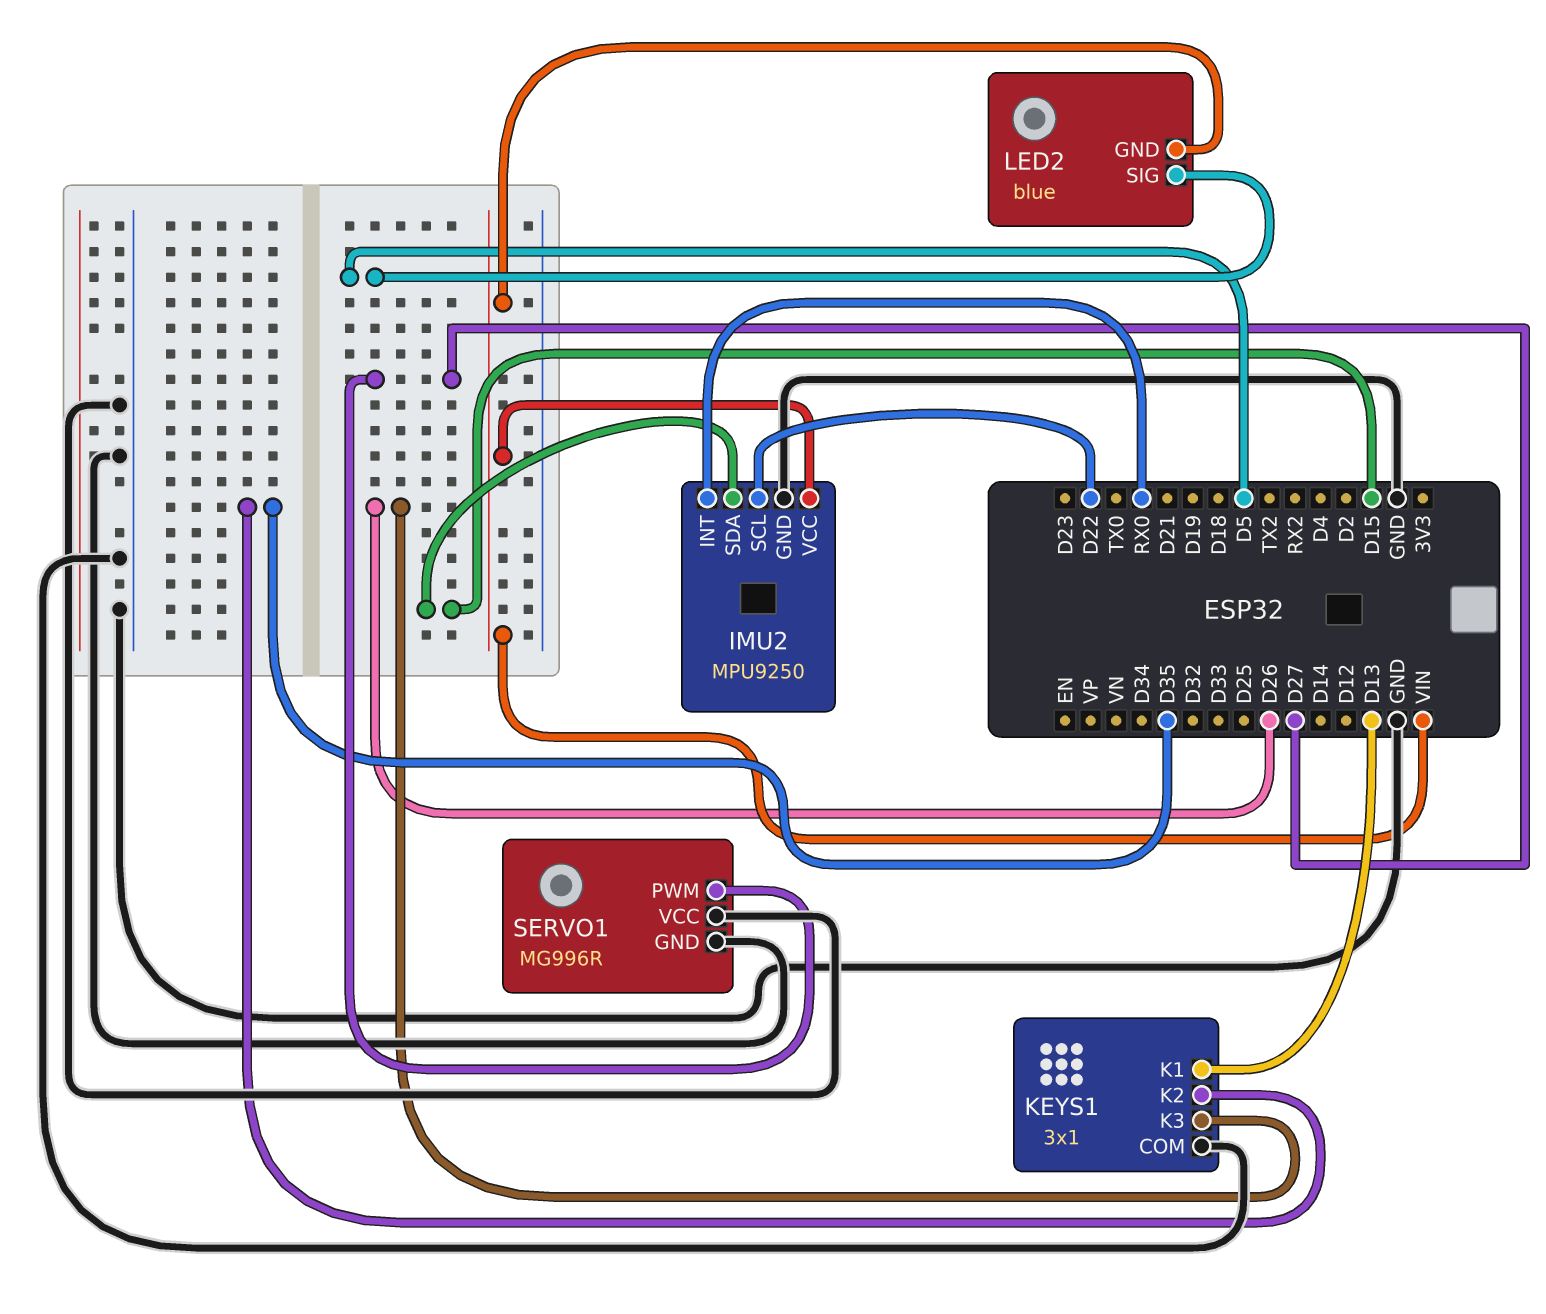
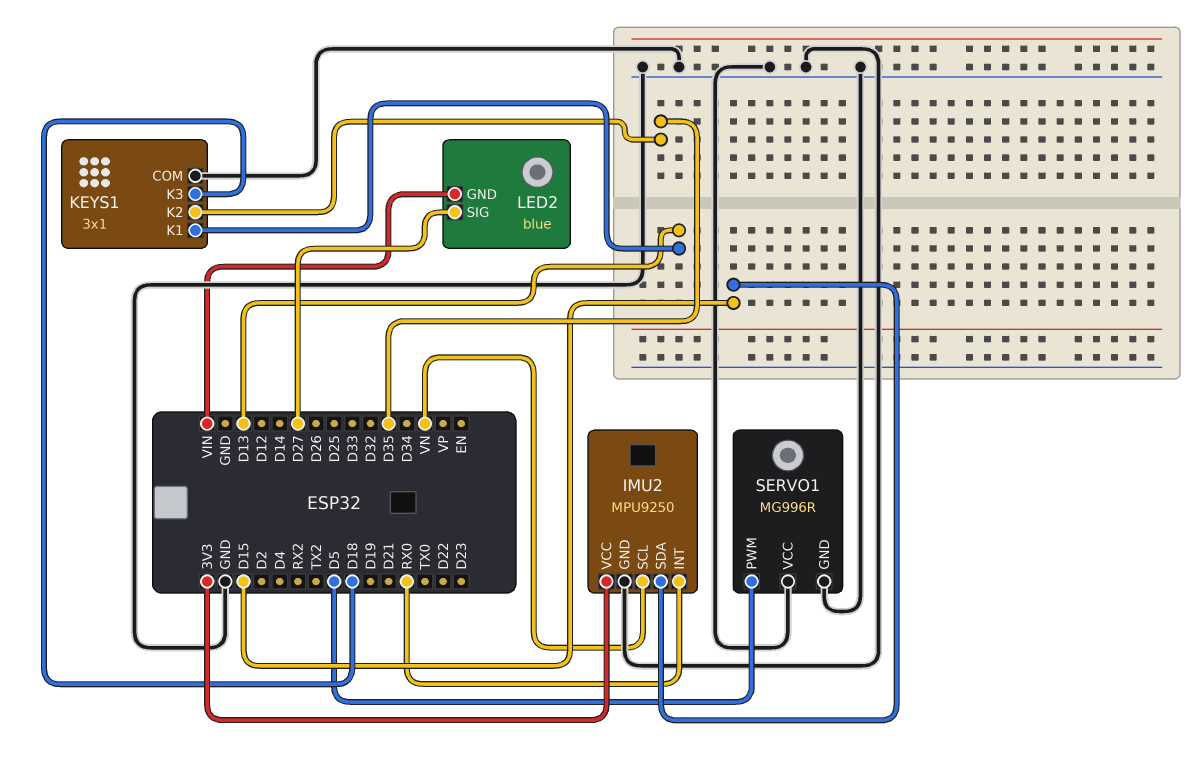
IMU2 pin SCL: D22 -> VN
IMU2 pin VCC: VIN -> 3V3
KEYS1 pin K3: D26 -> D18
LED2 pin SIG: D5 -> D27
SERVO1 pin PWM: D27 -> D5

